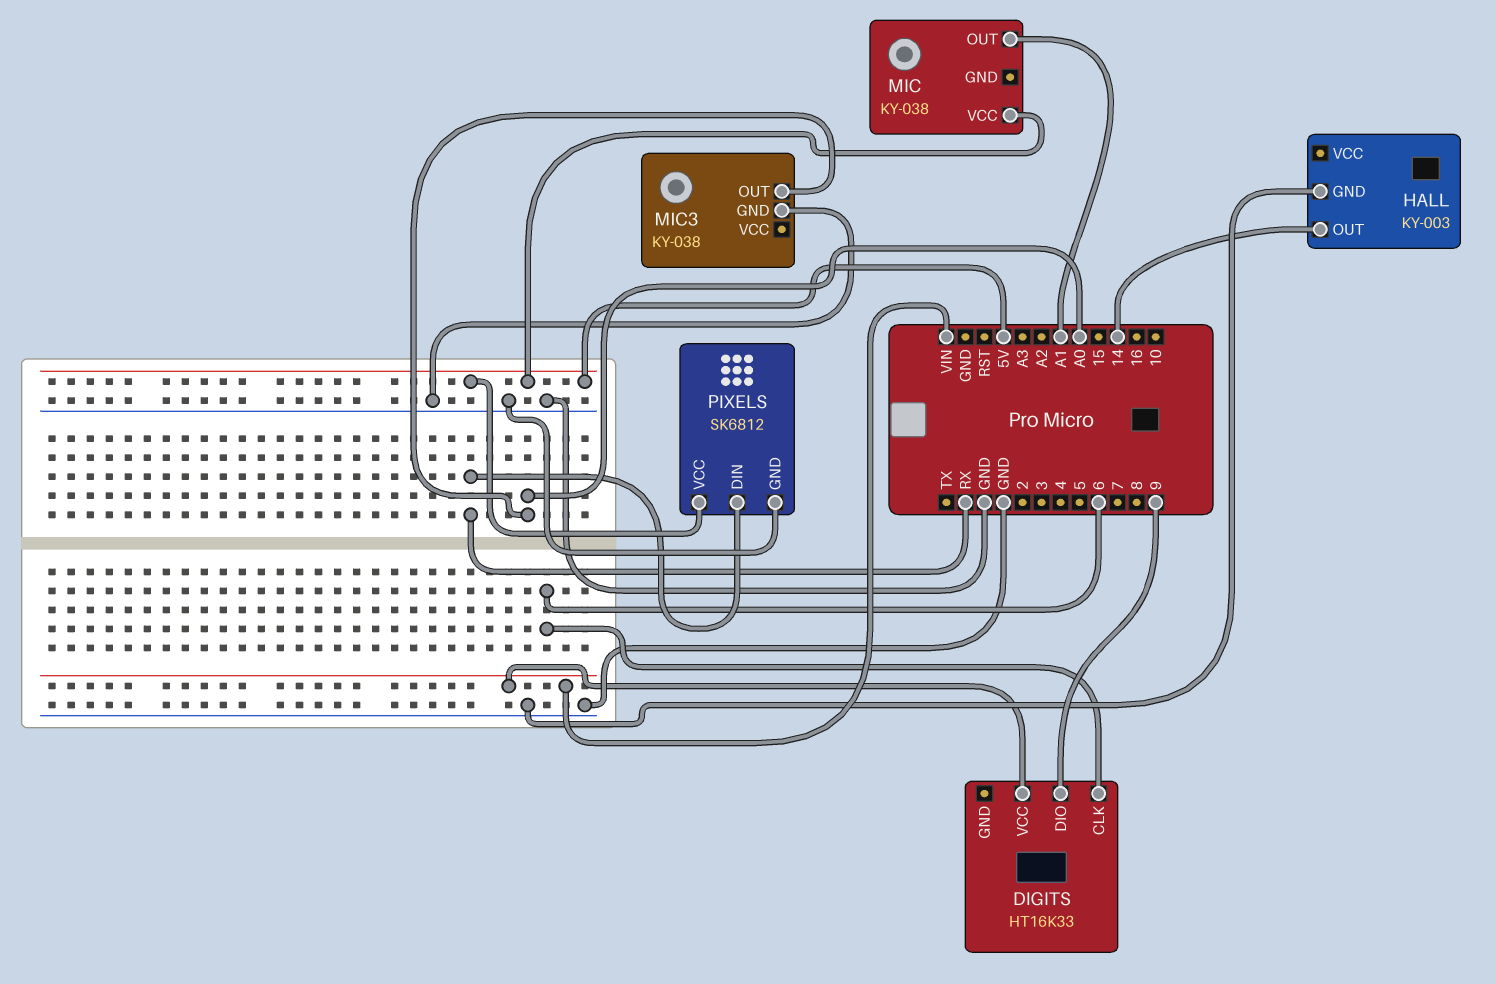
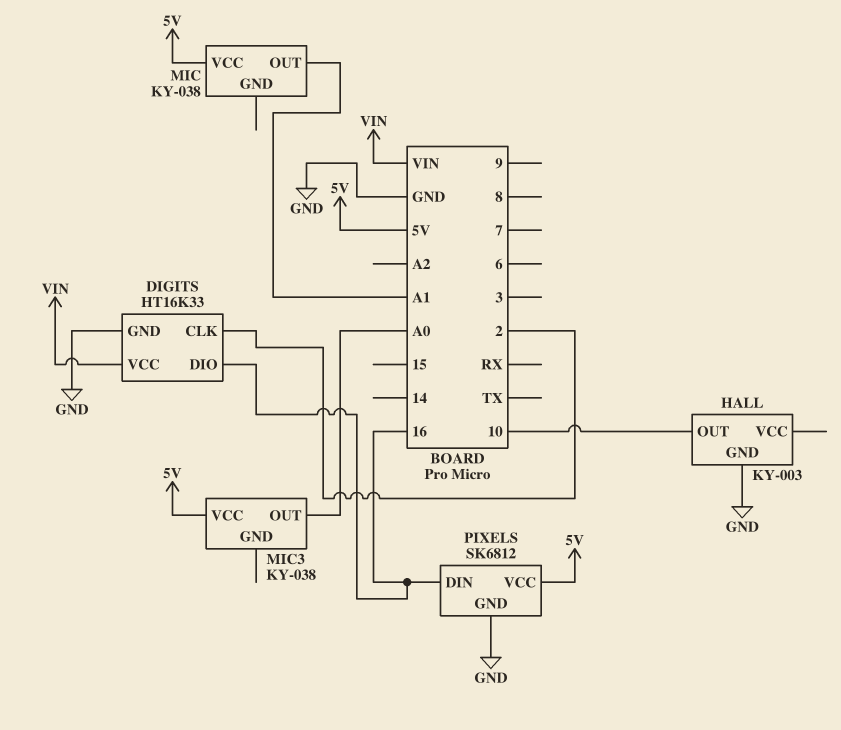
DIGITS pin CLK: 6 -> 2
DIGITS pin DIO: 9 -> 16
DIGITS pin GND: none -> GND
HALL pin OUT: 14 -> 10
MIC3 pin GND: GND -> none
MIC3 pin VCC: none -> 5V
PIXELS pin DIN: RX -> 16

